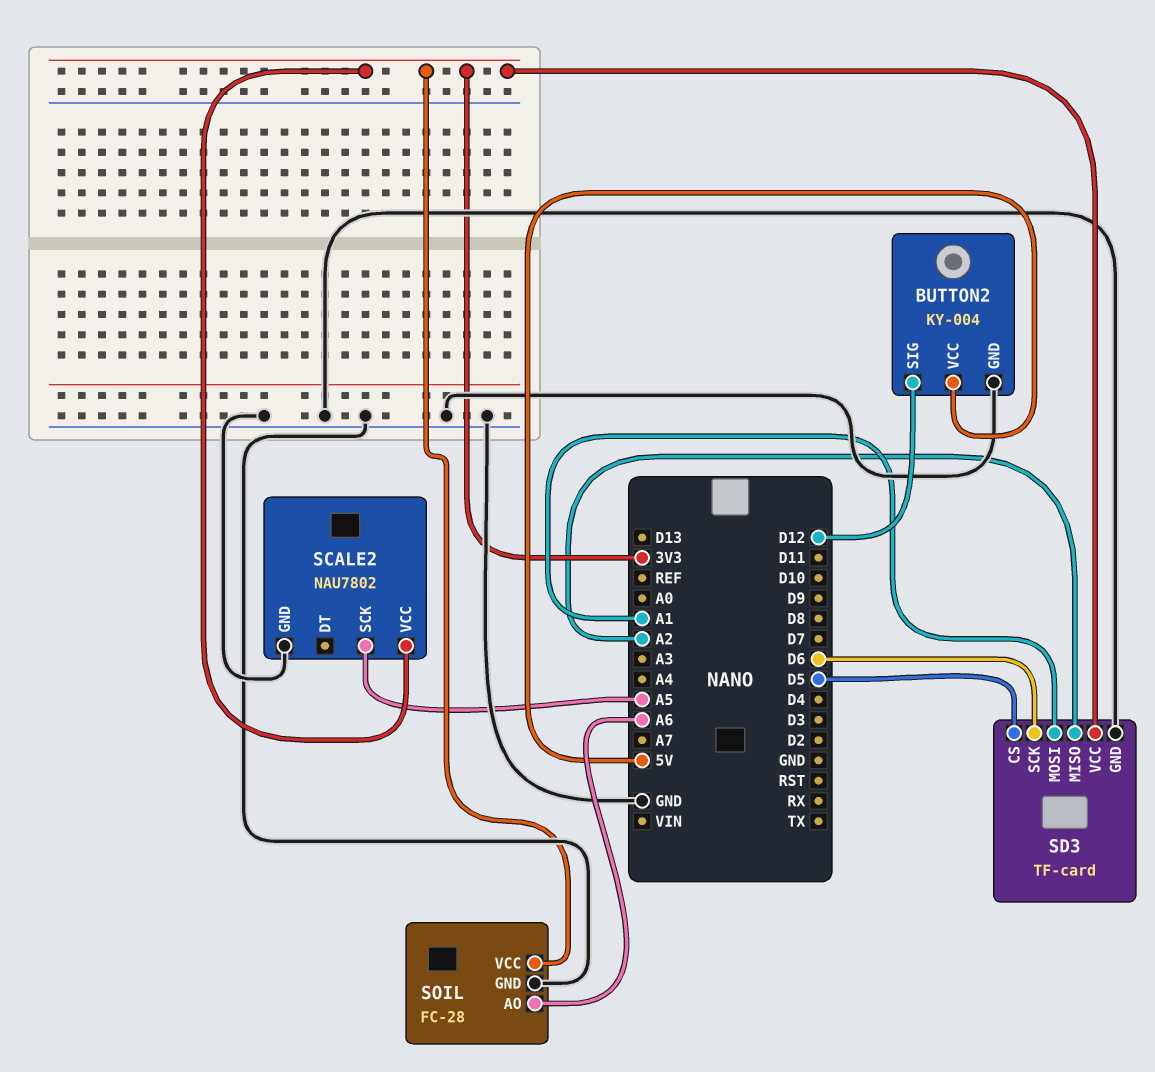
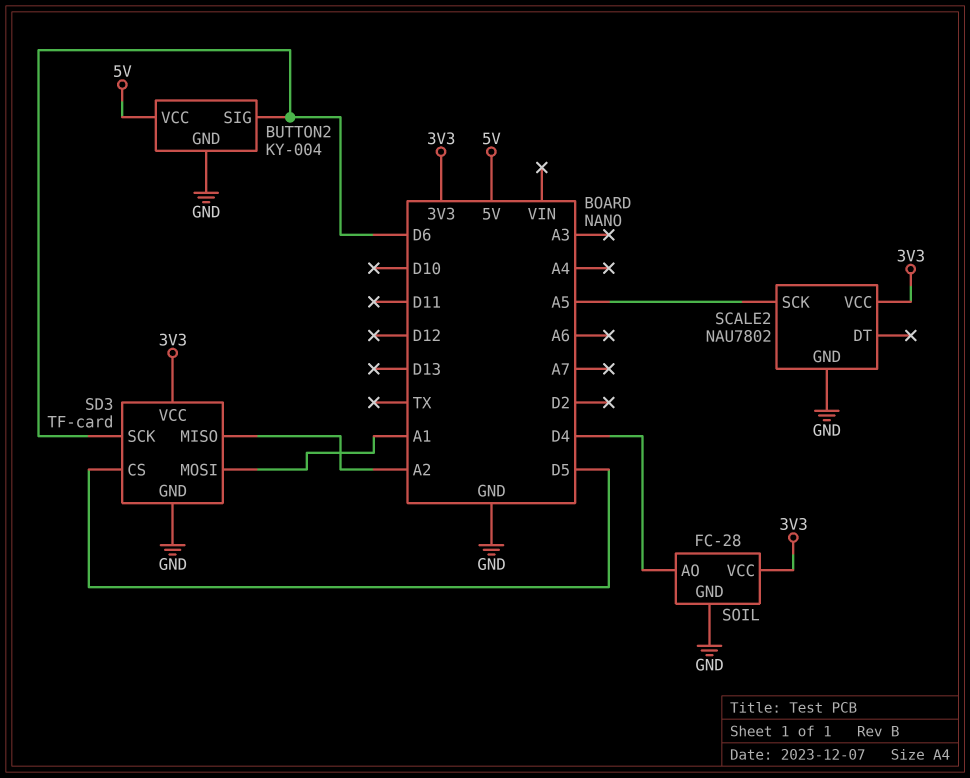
BUTTON2 pin SIG: D12 -> D6
SOIL pin AO: A6 -> D4

